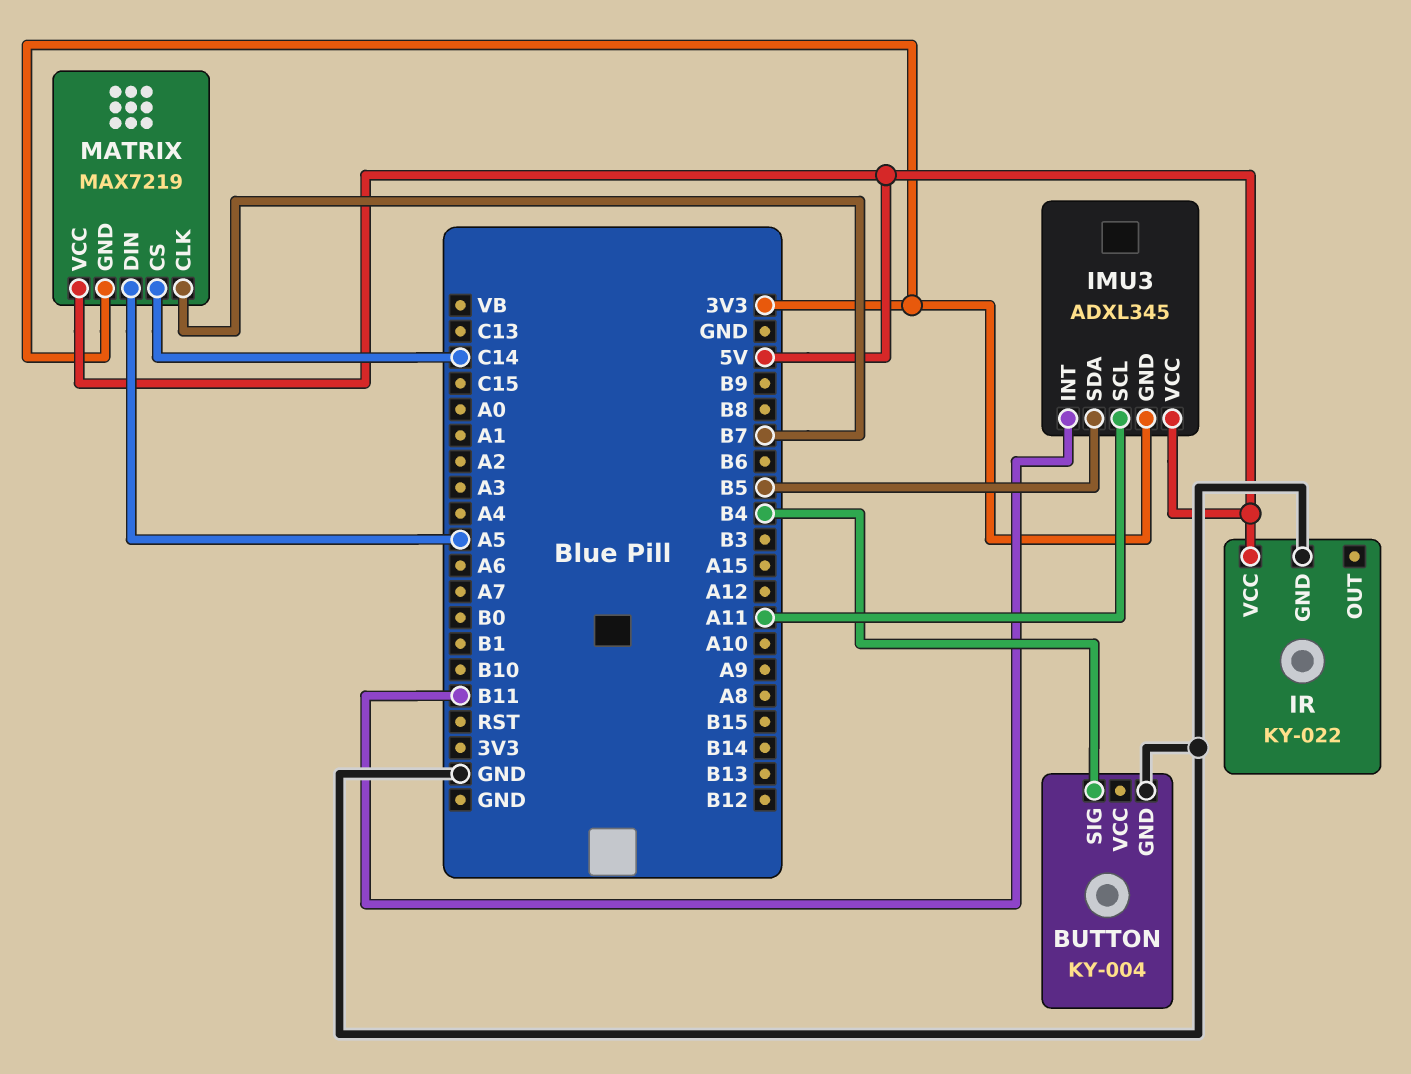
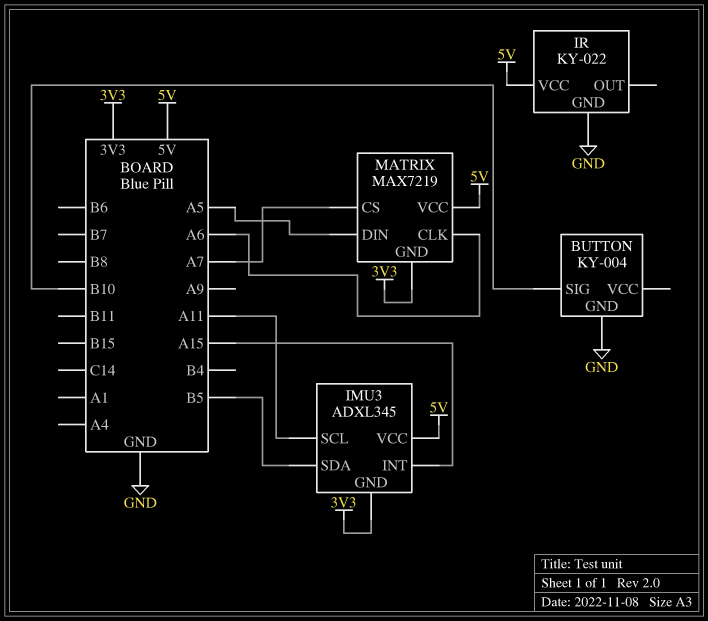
BUTTON pin SIG: B4 -> B10
IMU3 pin INT: B11 -> A15
MATRIX pin CLK: B7 -> A6
MATRIX pin CS: C14 -> A7

